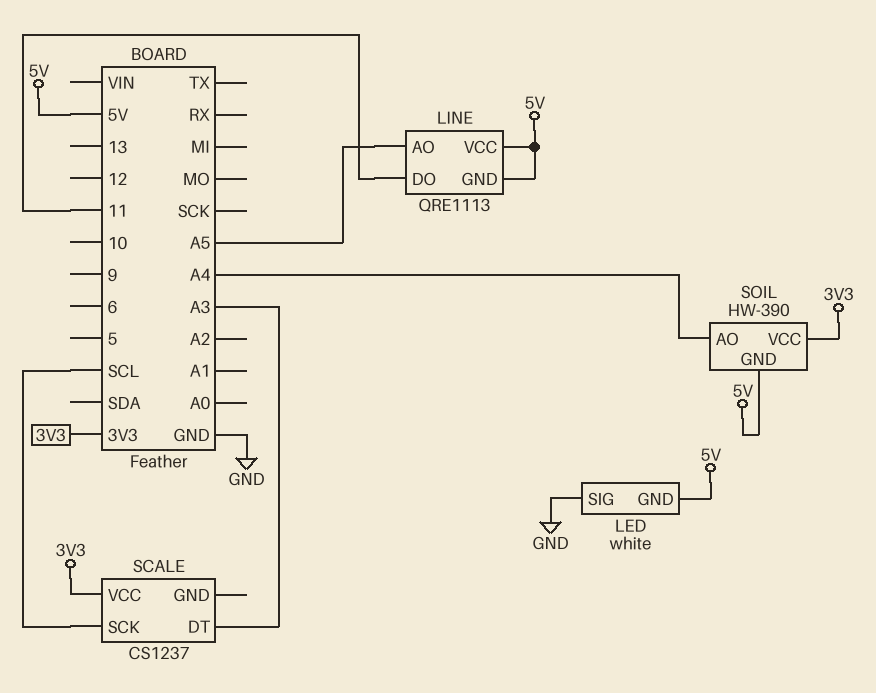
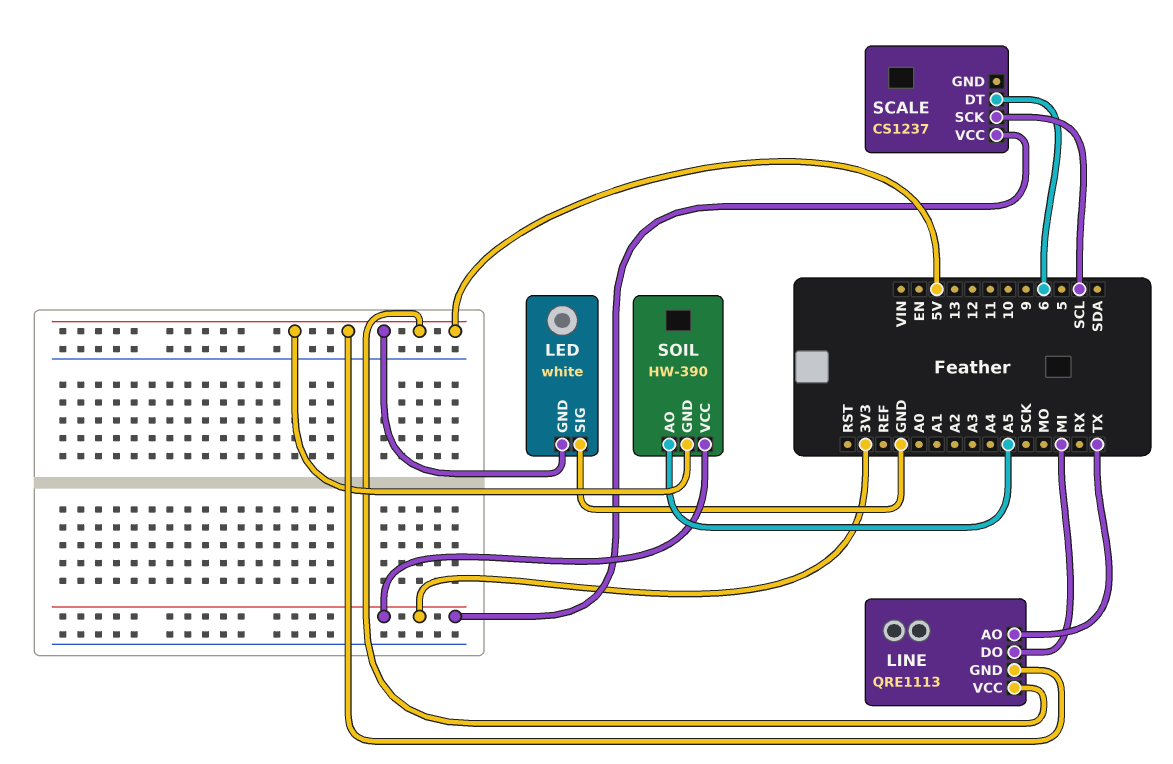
LINE pin AO: A5 -> TX
LINE pin DO: 11 -> MI
SCALE pin DT: A3 -> 6
SOIL pin AO: A4 -> A5

